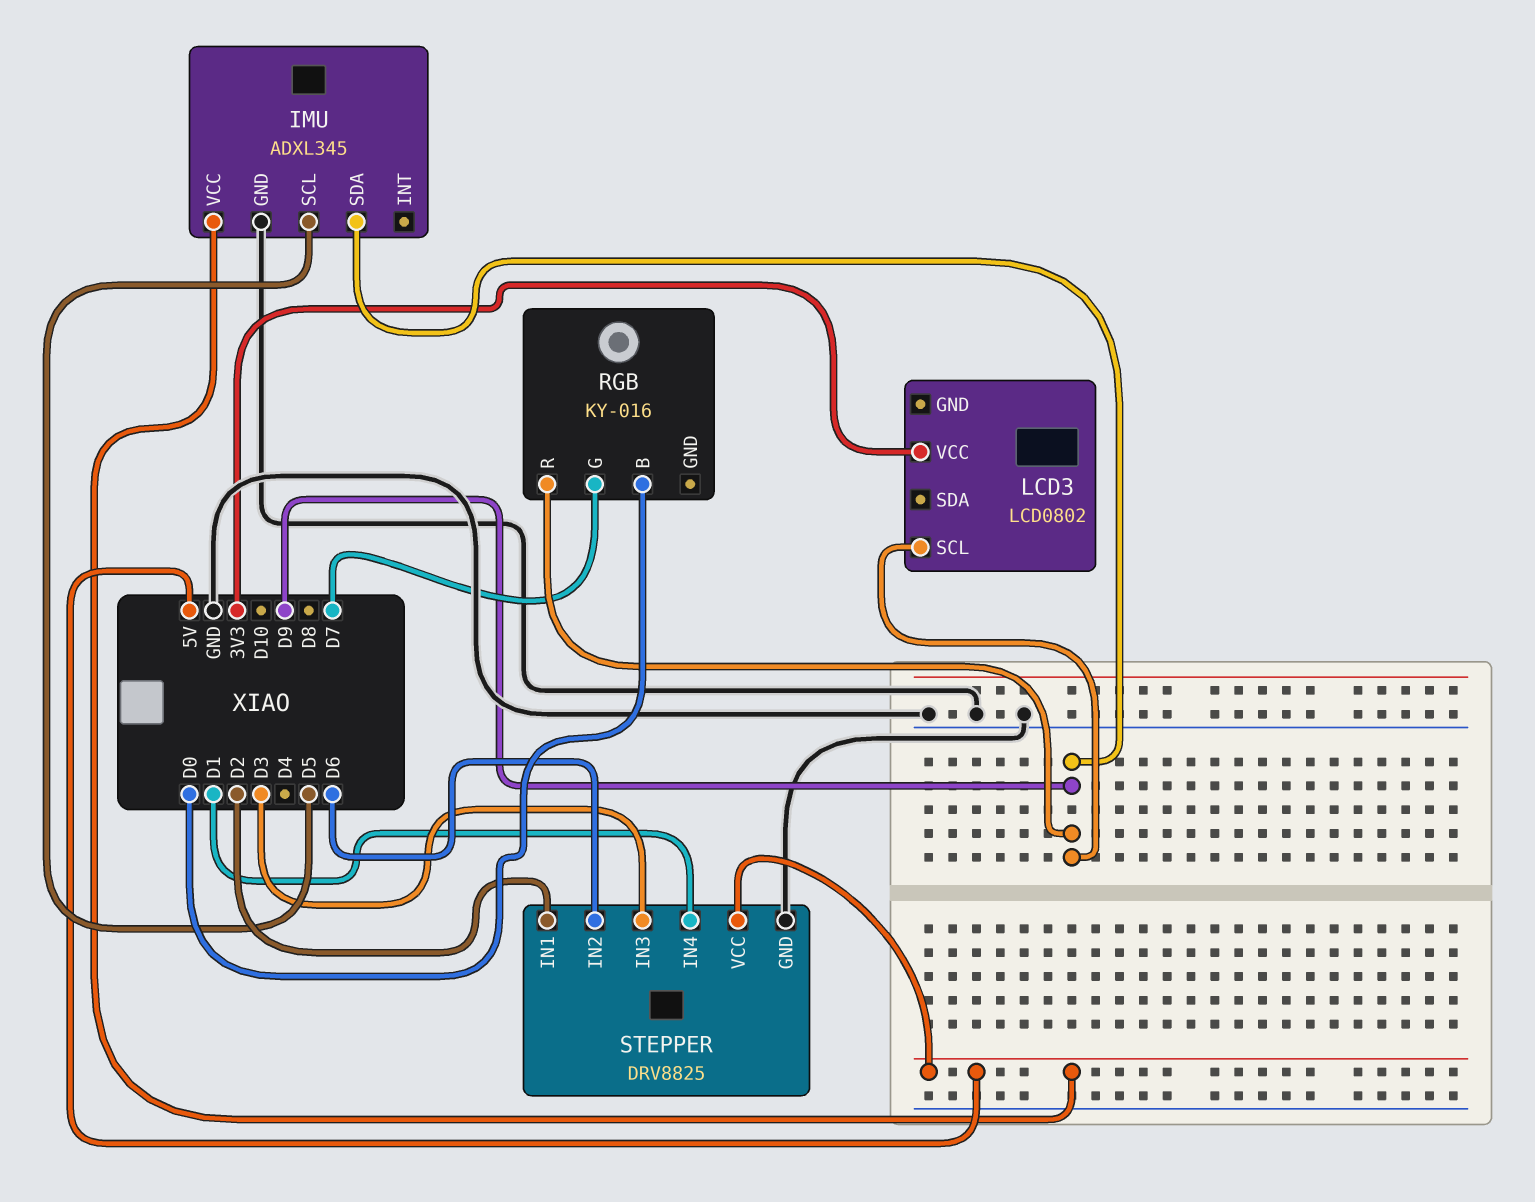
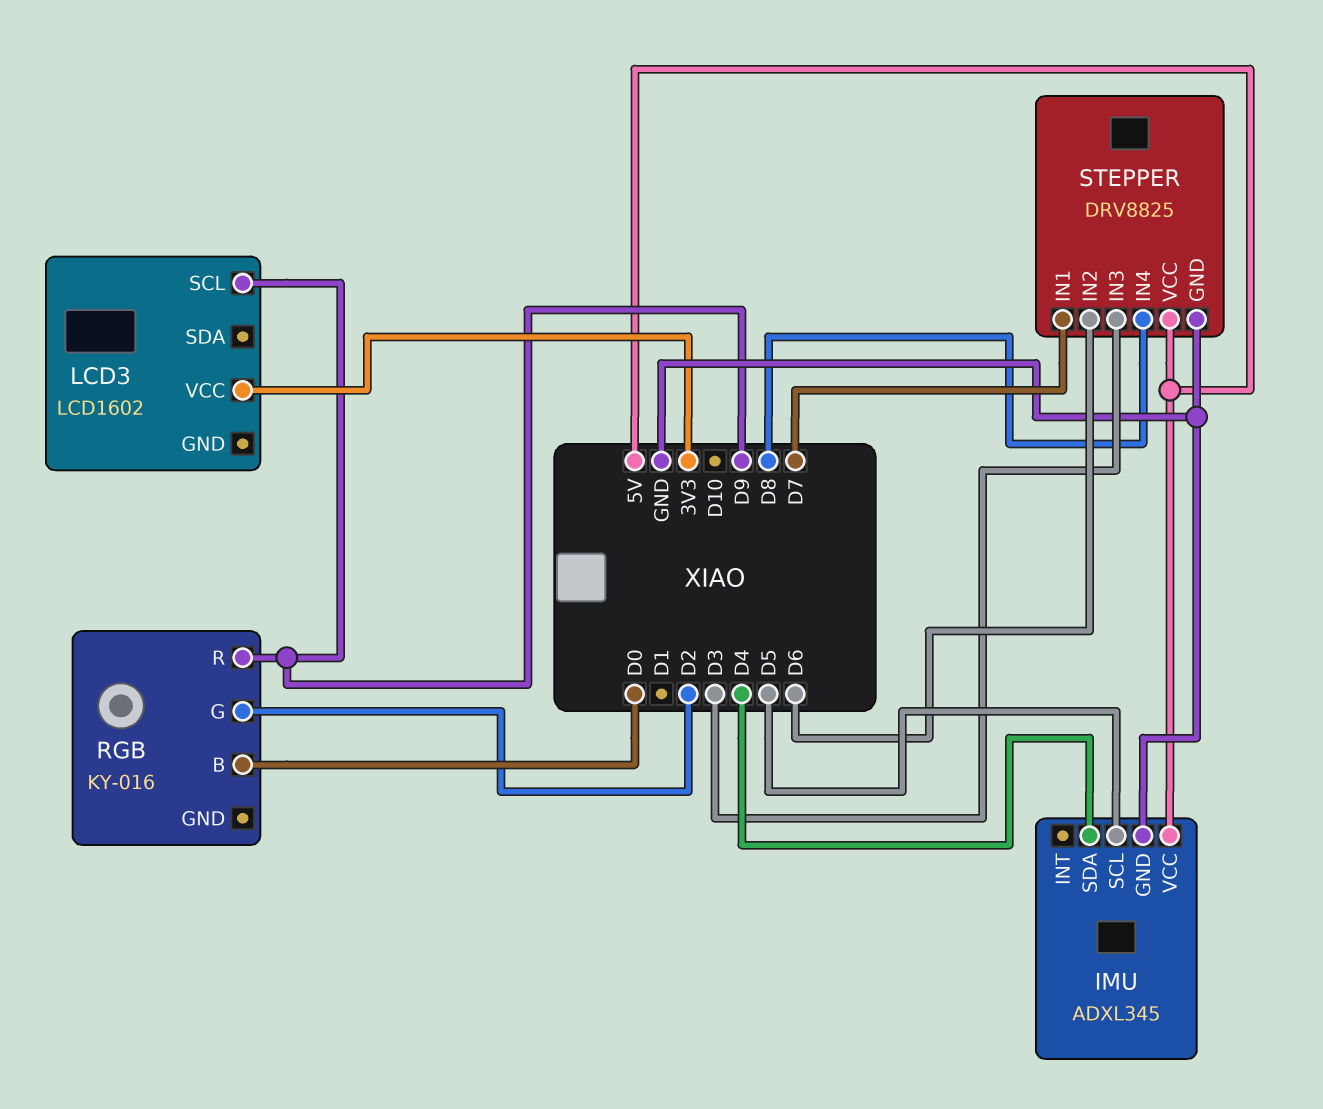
IMU pin SDA: D9 -> D4
LCD3: LCD0802 -> LCD1602
RGB pin G: D7 -> D2
STEPPER pin IN1: D2 -> D7
STEPPER pin IN4: D1 -> D8

